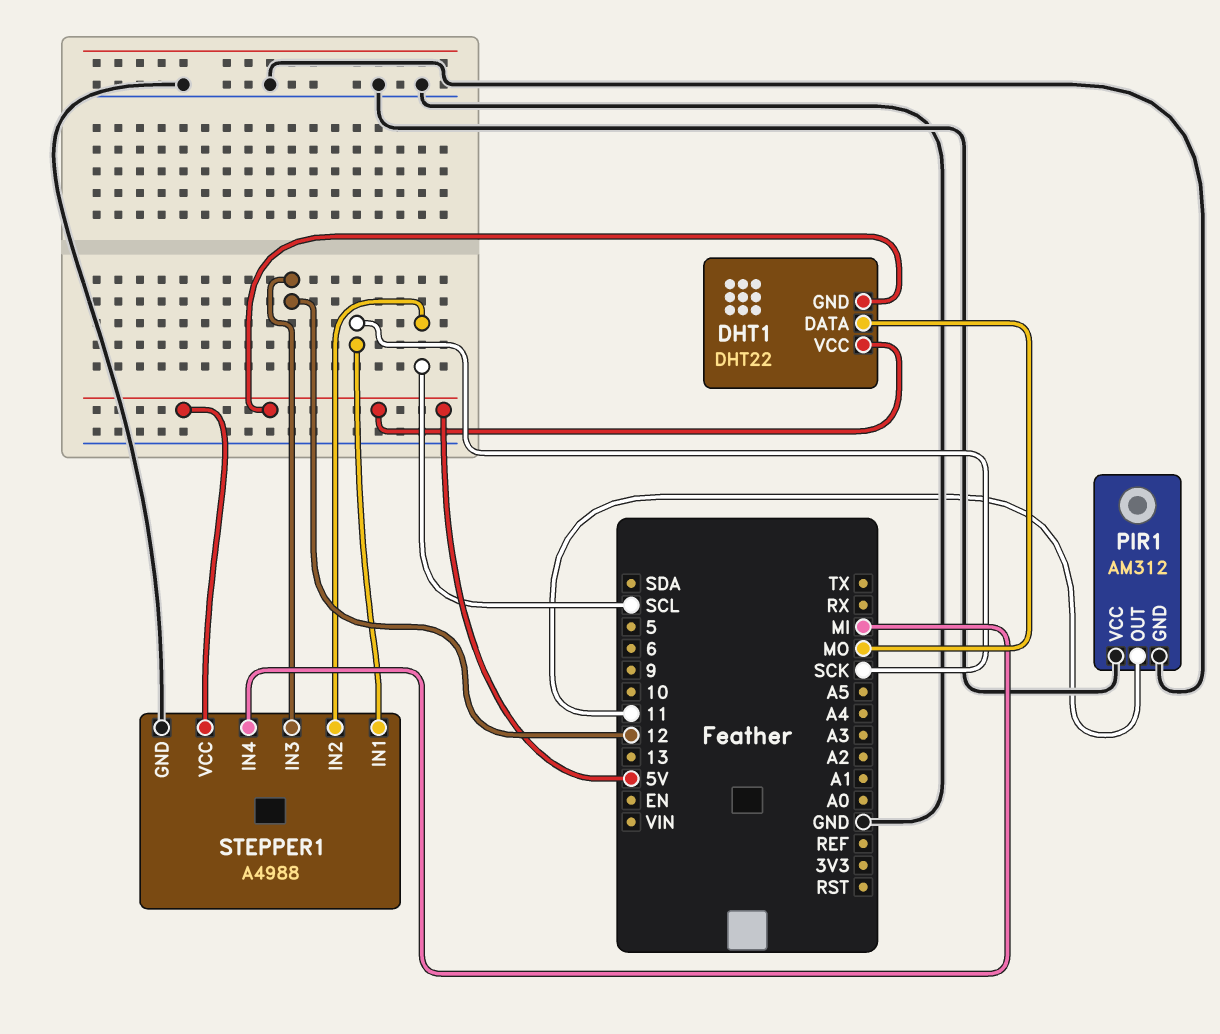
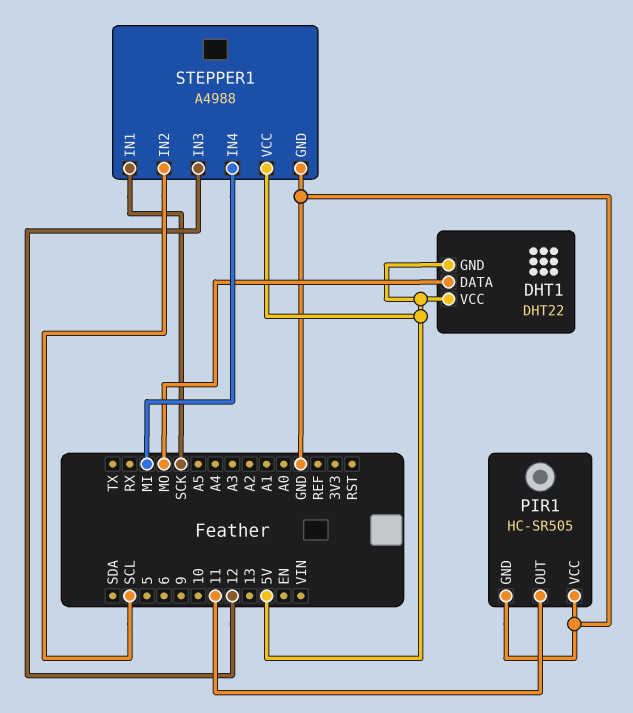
PIR1: AM312 -> HC-SR505

